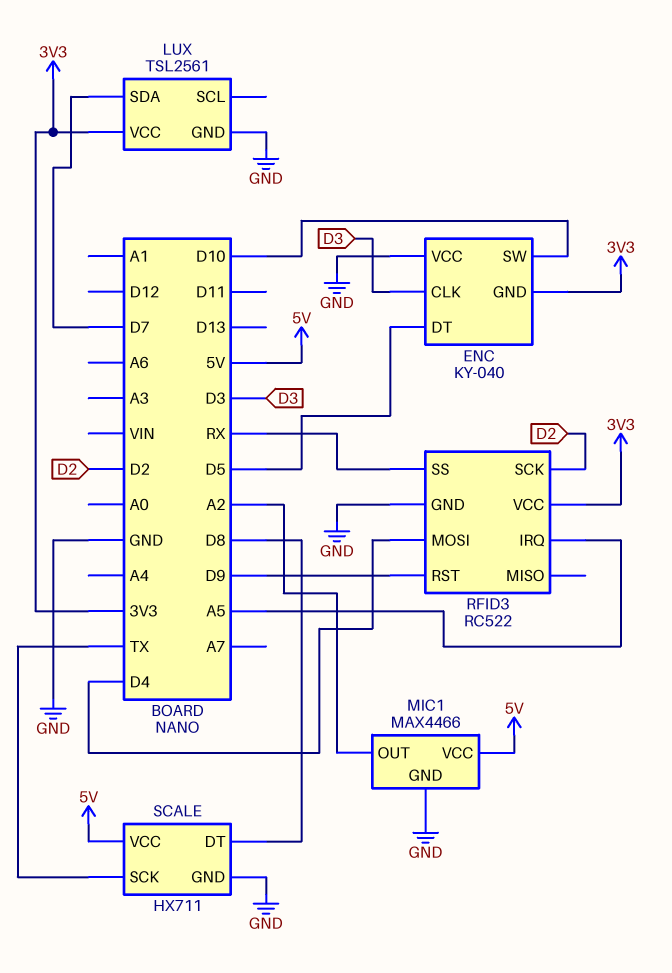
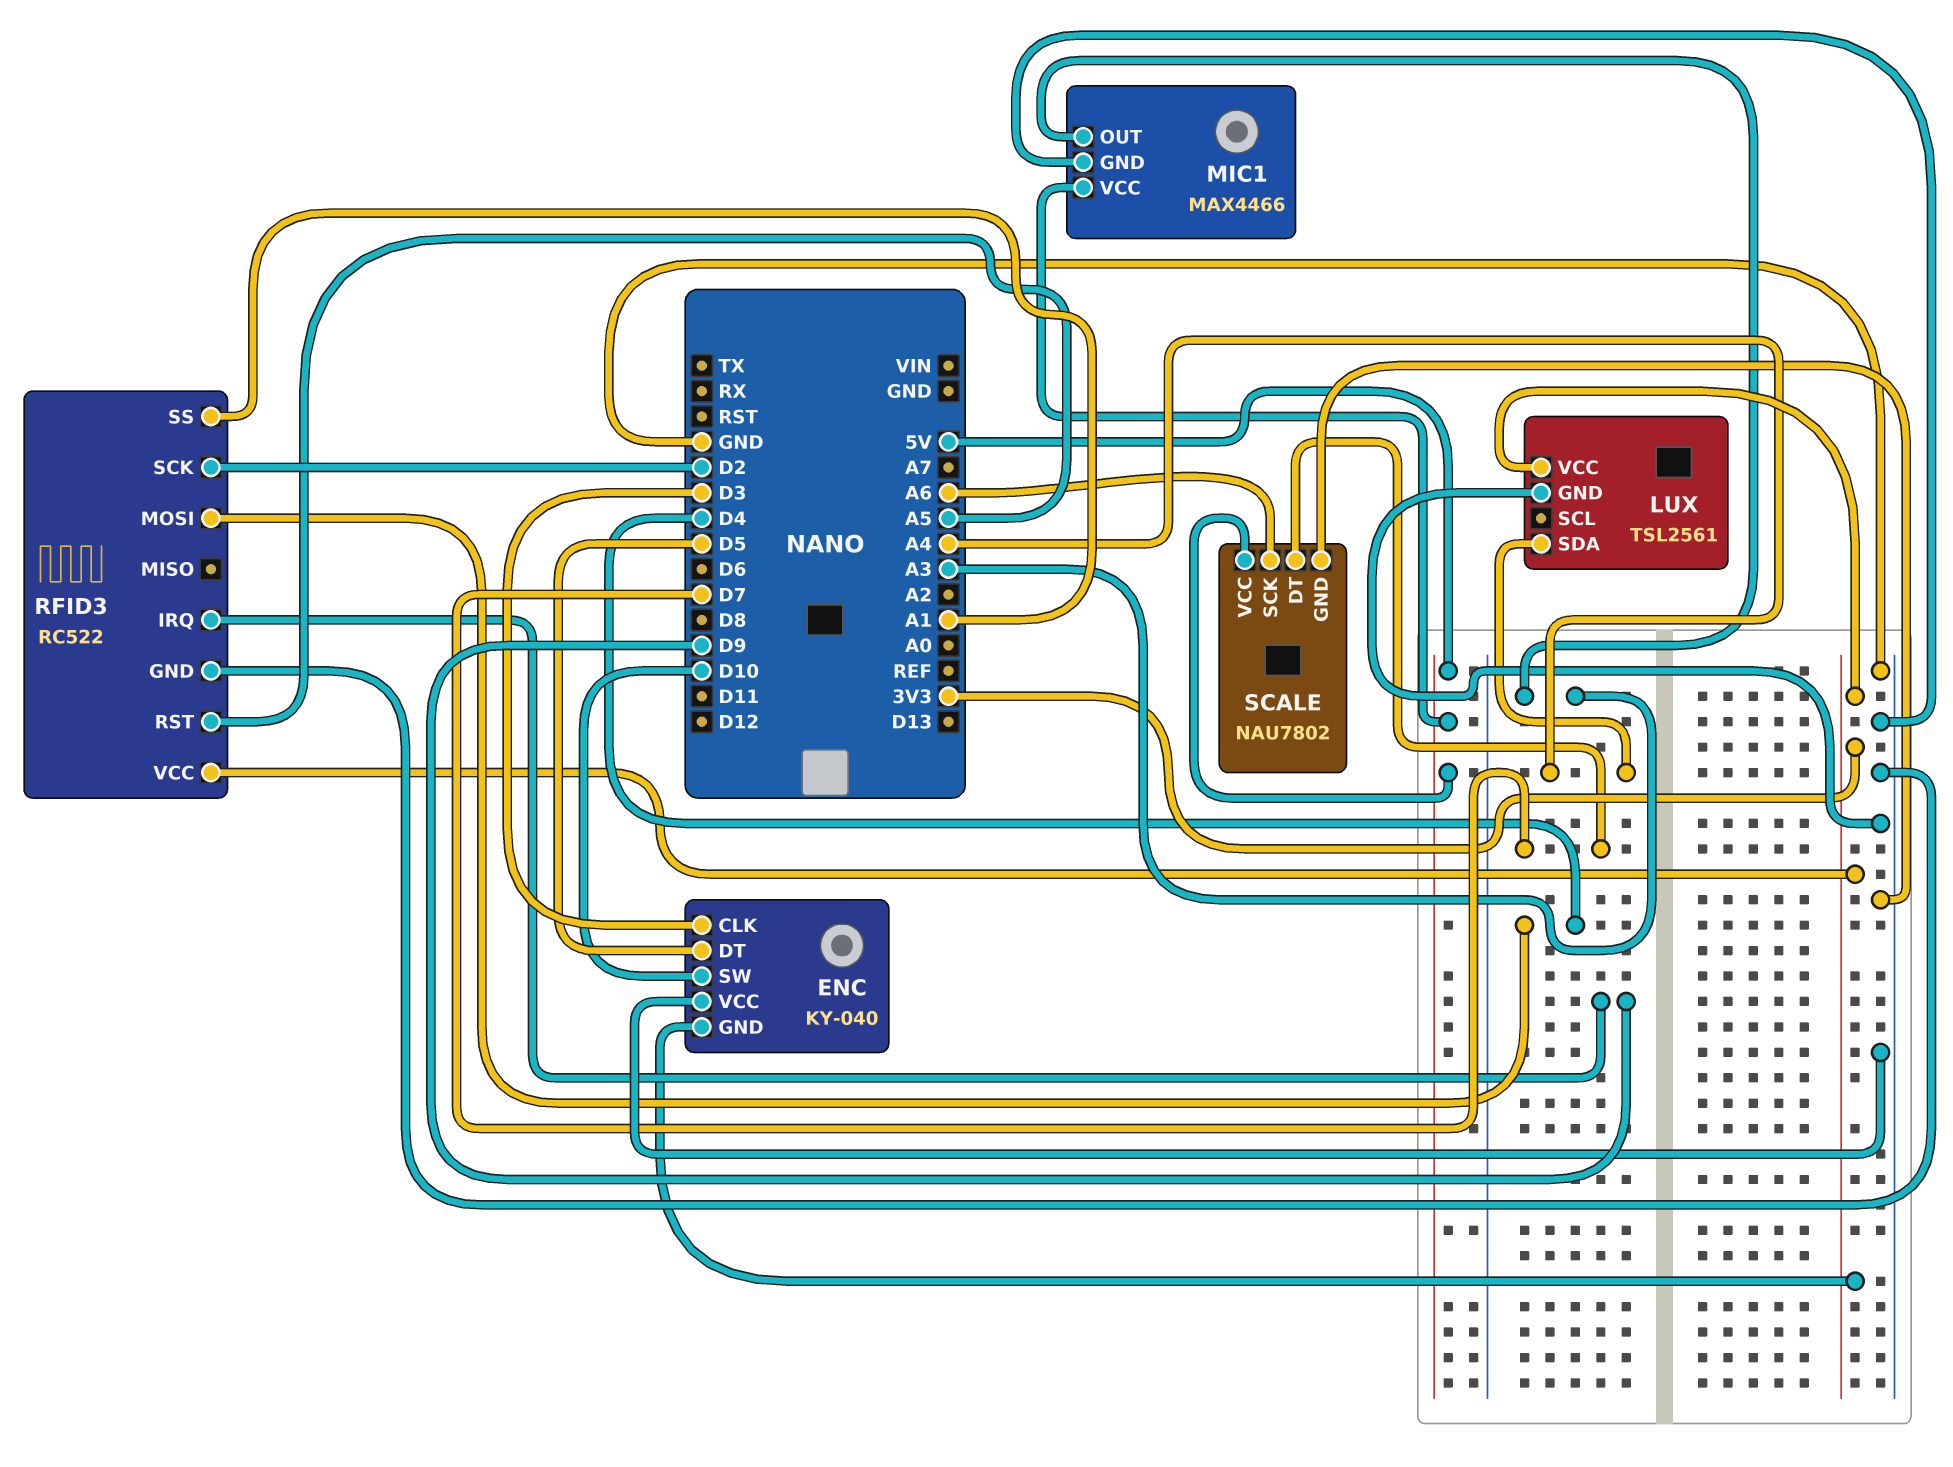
LUX pin SDA: D7 -> A4
MIC1 pin OUT: A2 -> A3
RFID3 pin IRQ: A5 -> D9
RFID3 pin RST: D9 -> A5
RFID3 pin SS: RX -> A1
SCALE: HX711 -> NAU7802
SCALE pin DT: D8 -> D7
SCALE pin SCK: TX -> A6

